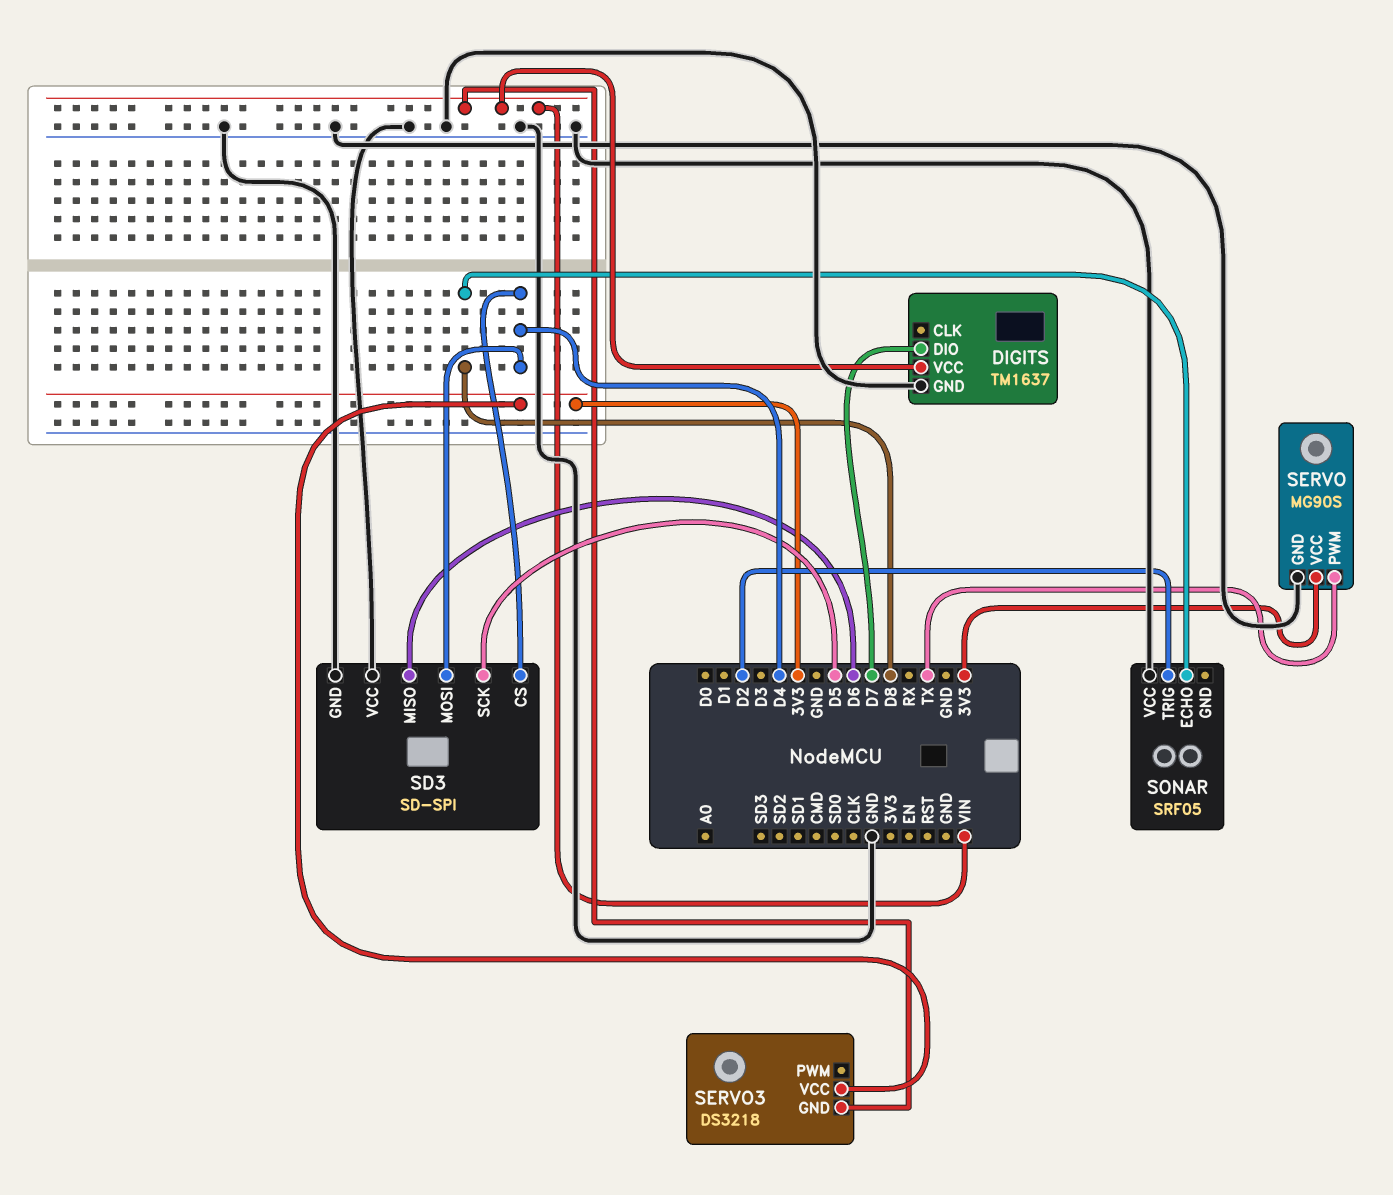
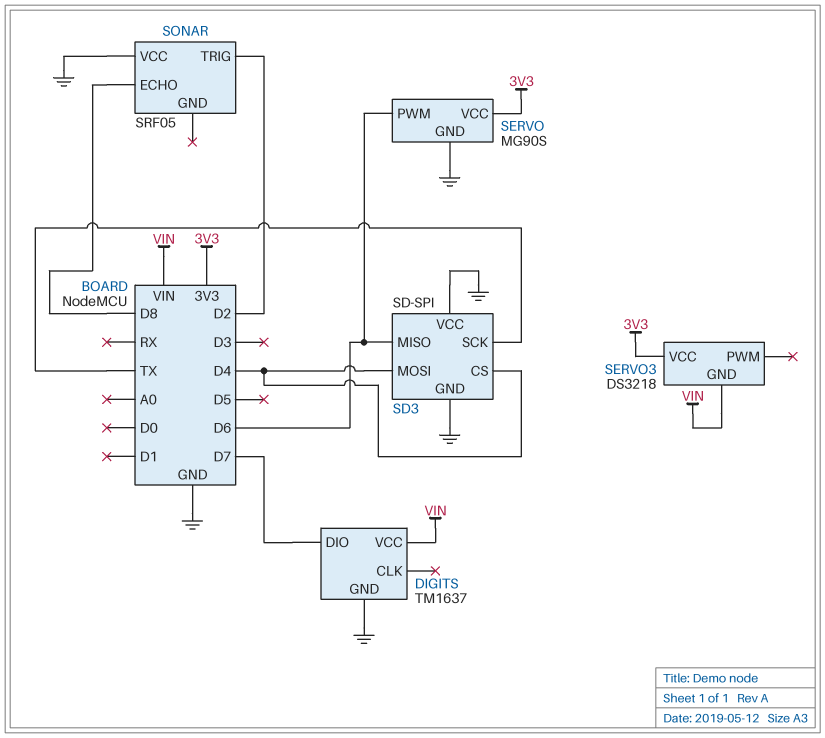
SD3 pin SCK: D5 -> TX
SERVO pin PWM: TX -> D6

